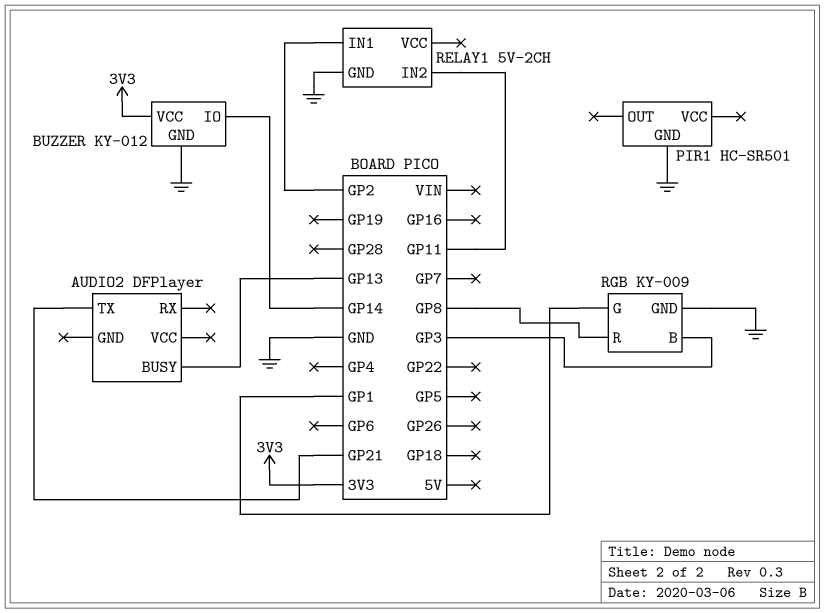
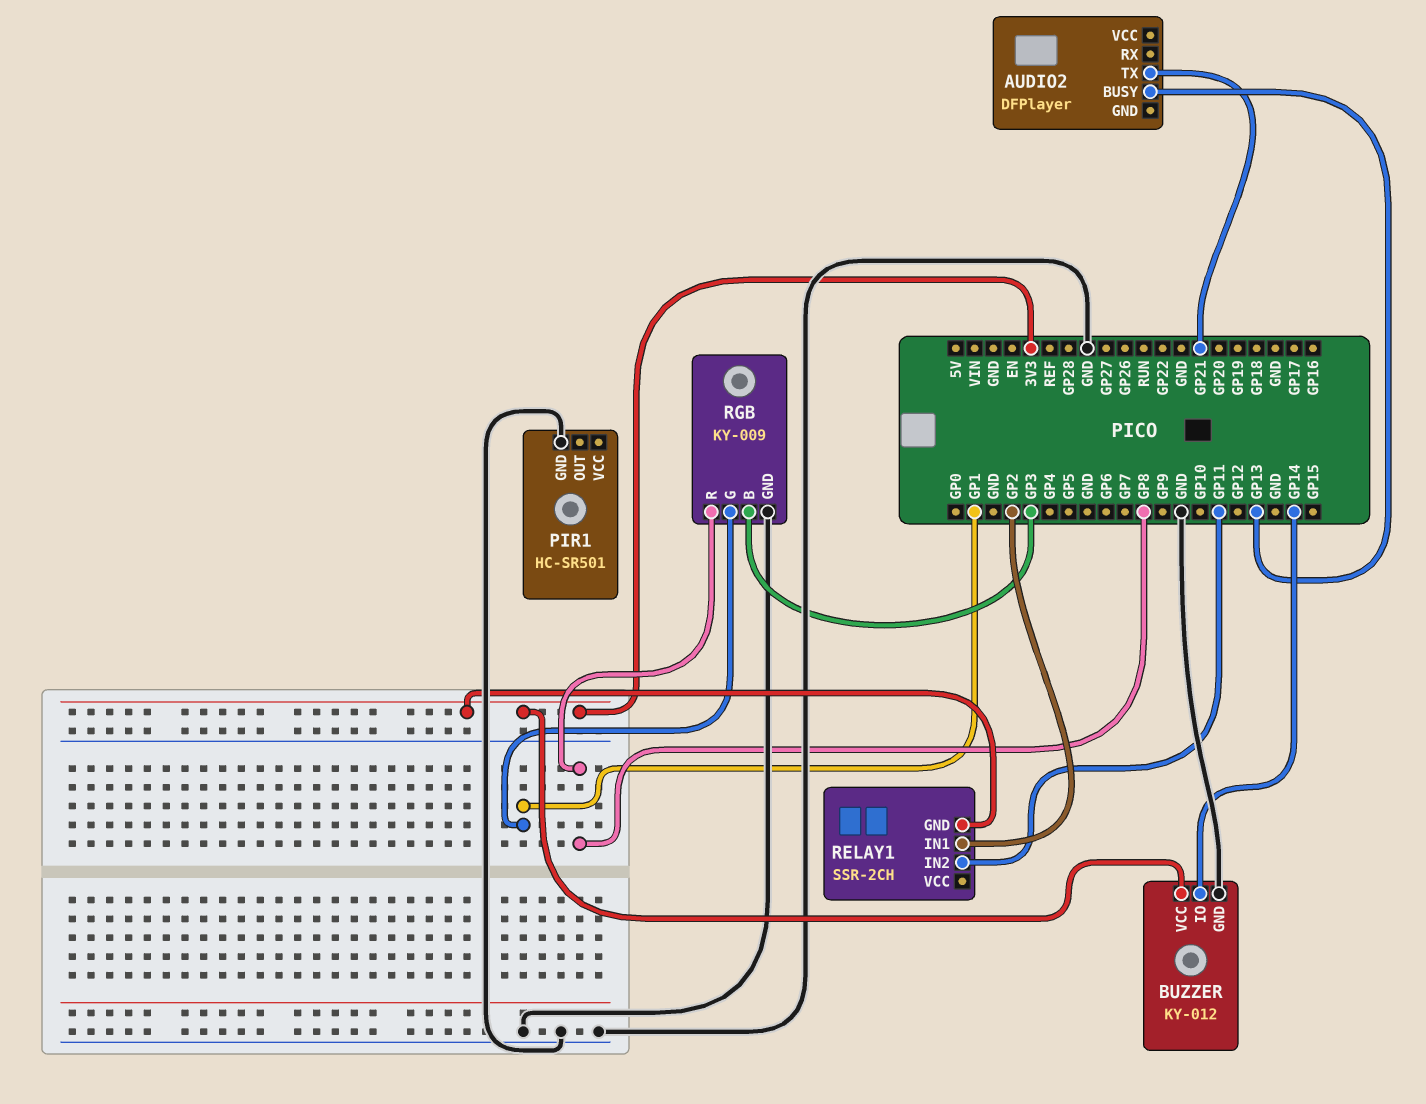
RELAY1: 5V-2CH -> SSR-2CH
RELAY1 pin GND: GND -> 3V3

